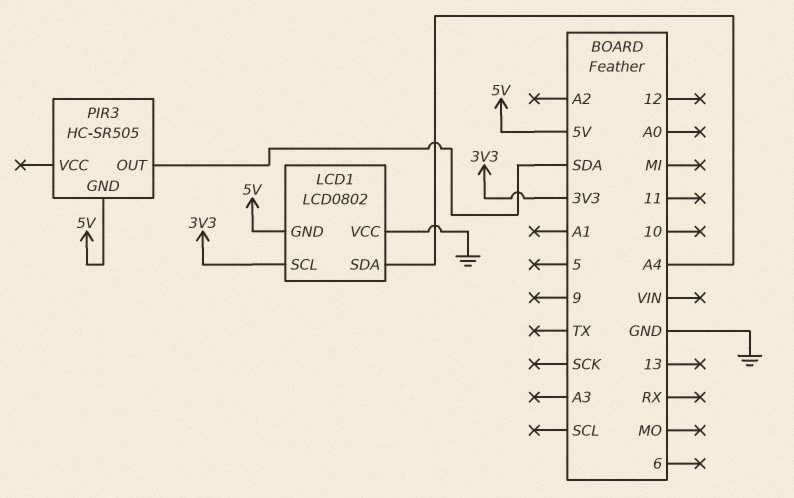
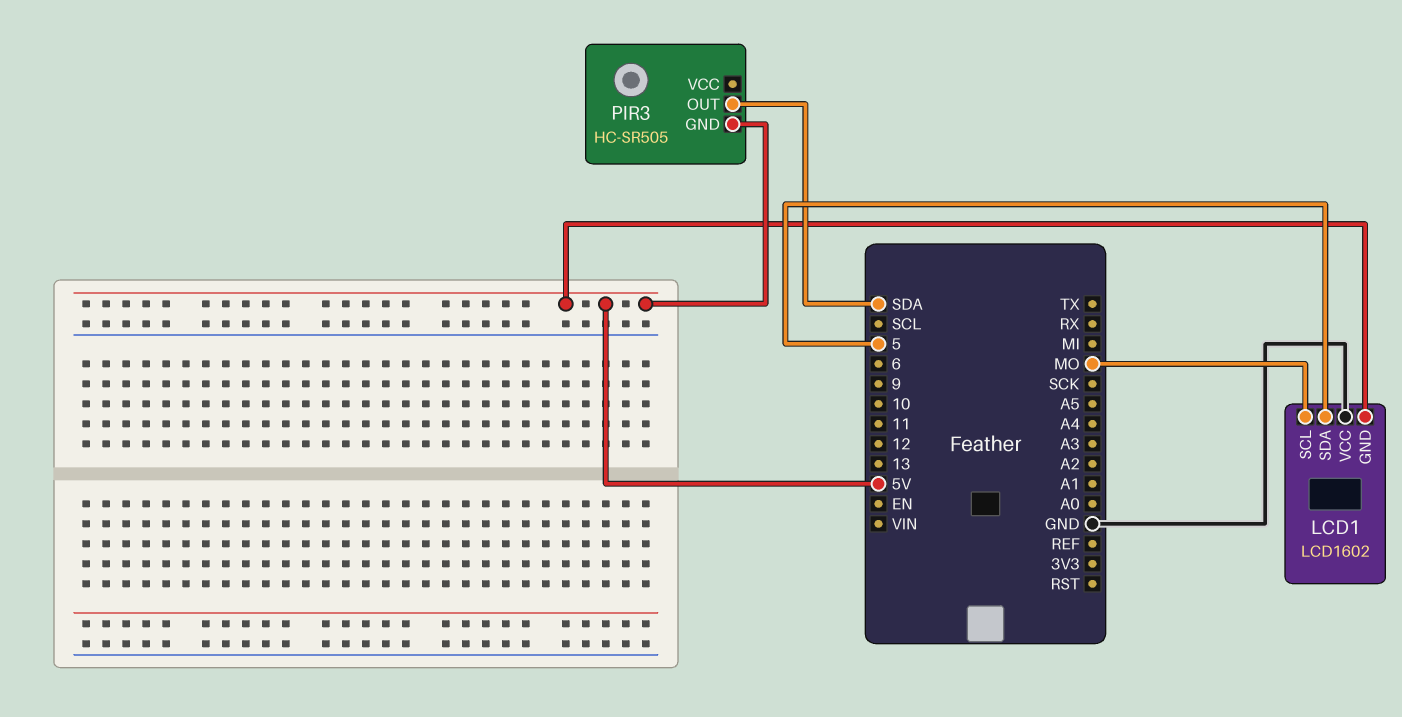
LCD1: LCD0802 -> LCD1602
LCD1 pin SCL: 3V3 -> MO
LCD1 pin SDA: A4 -> 5

